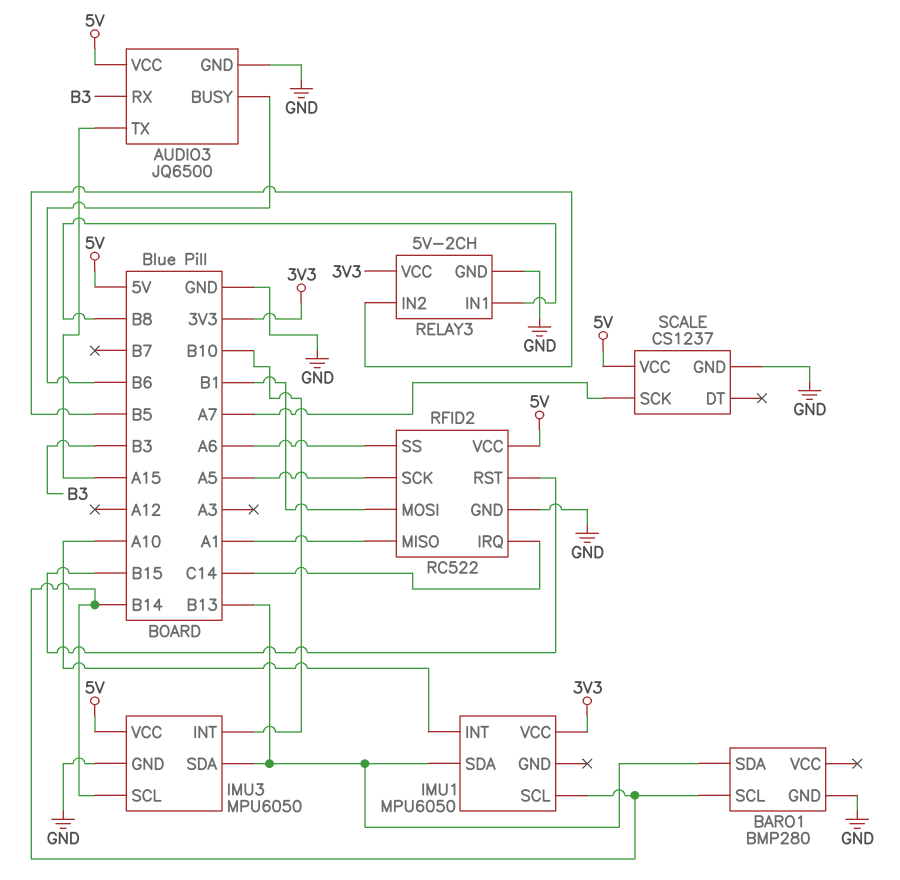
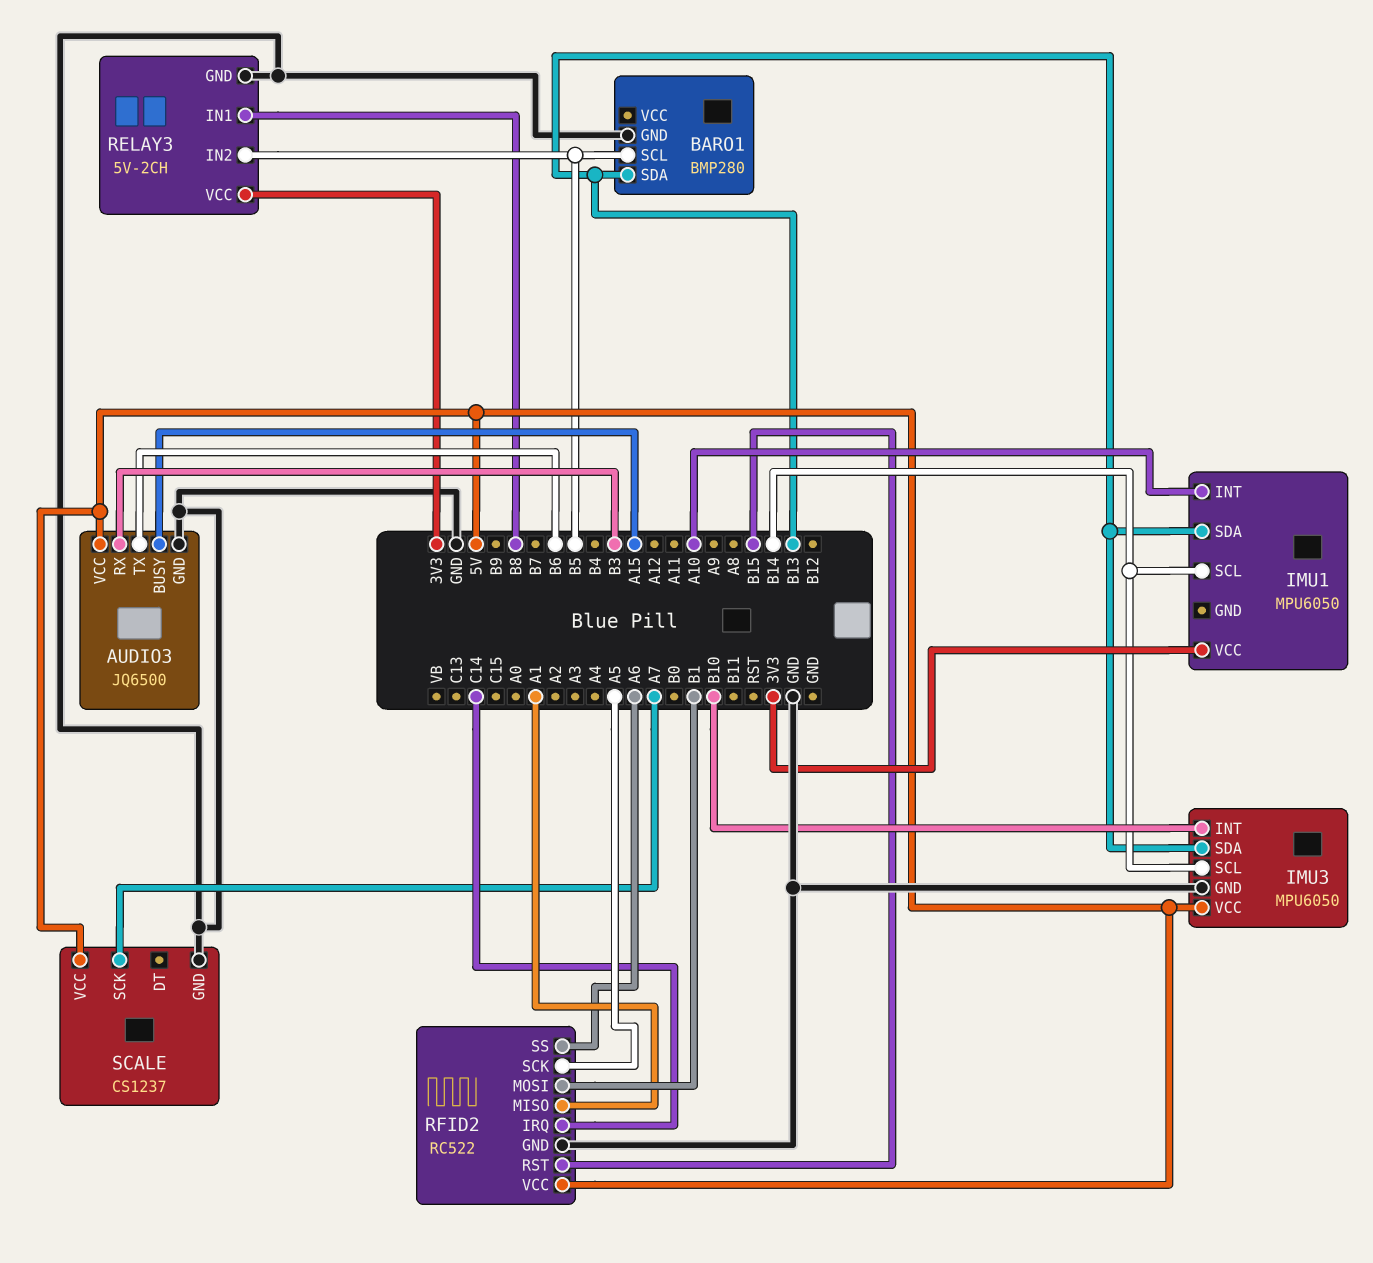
AUDIO3 pin BUSY: B6 -> A15
AUDIO3 pin TX: A15 -> B6
BARO1 pin SCL: B14 -> B5

